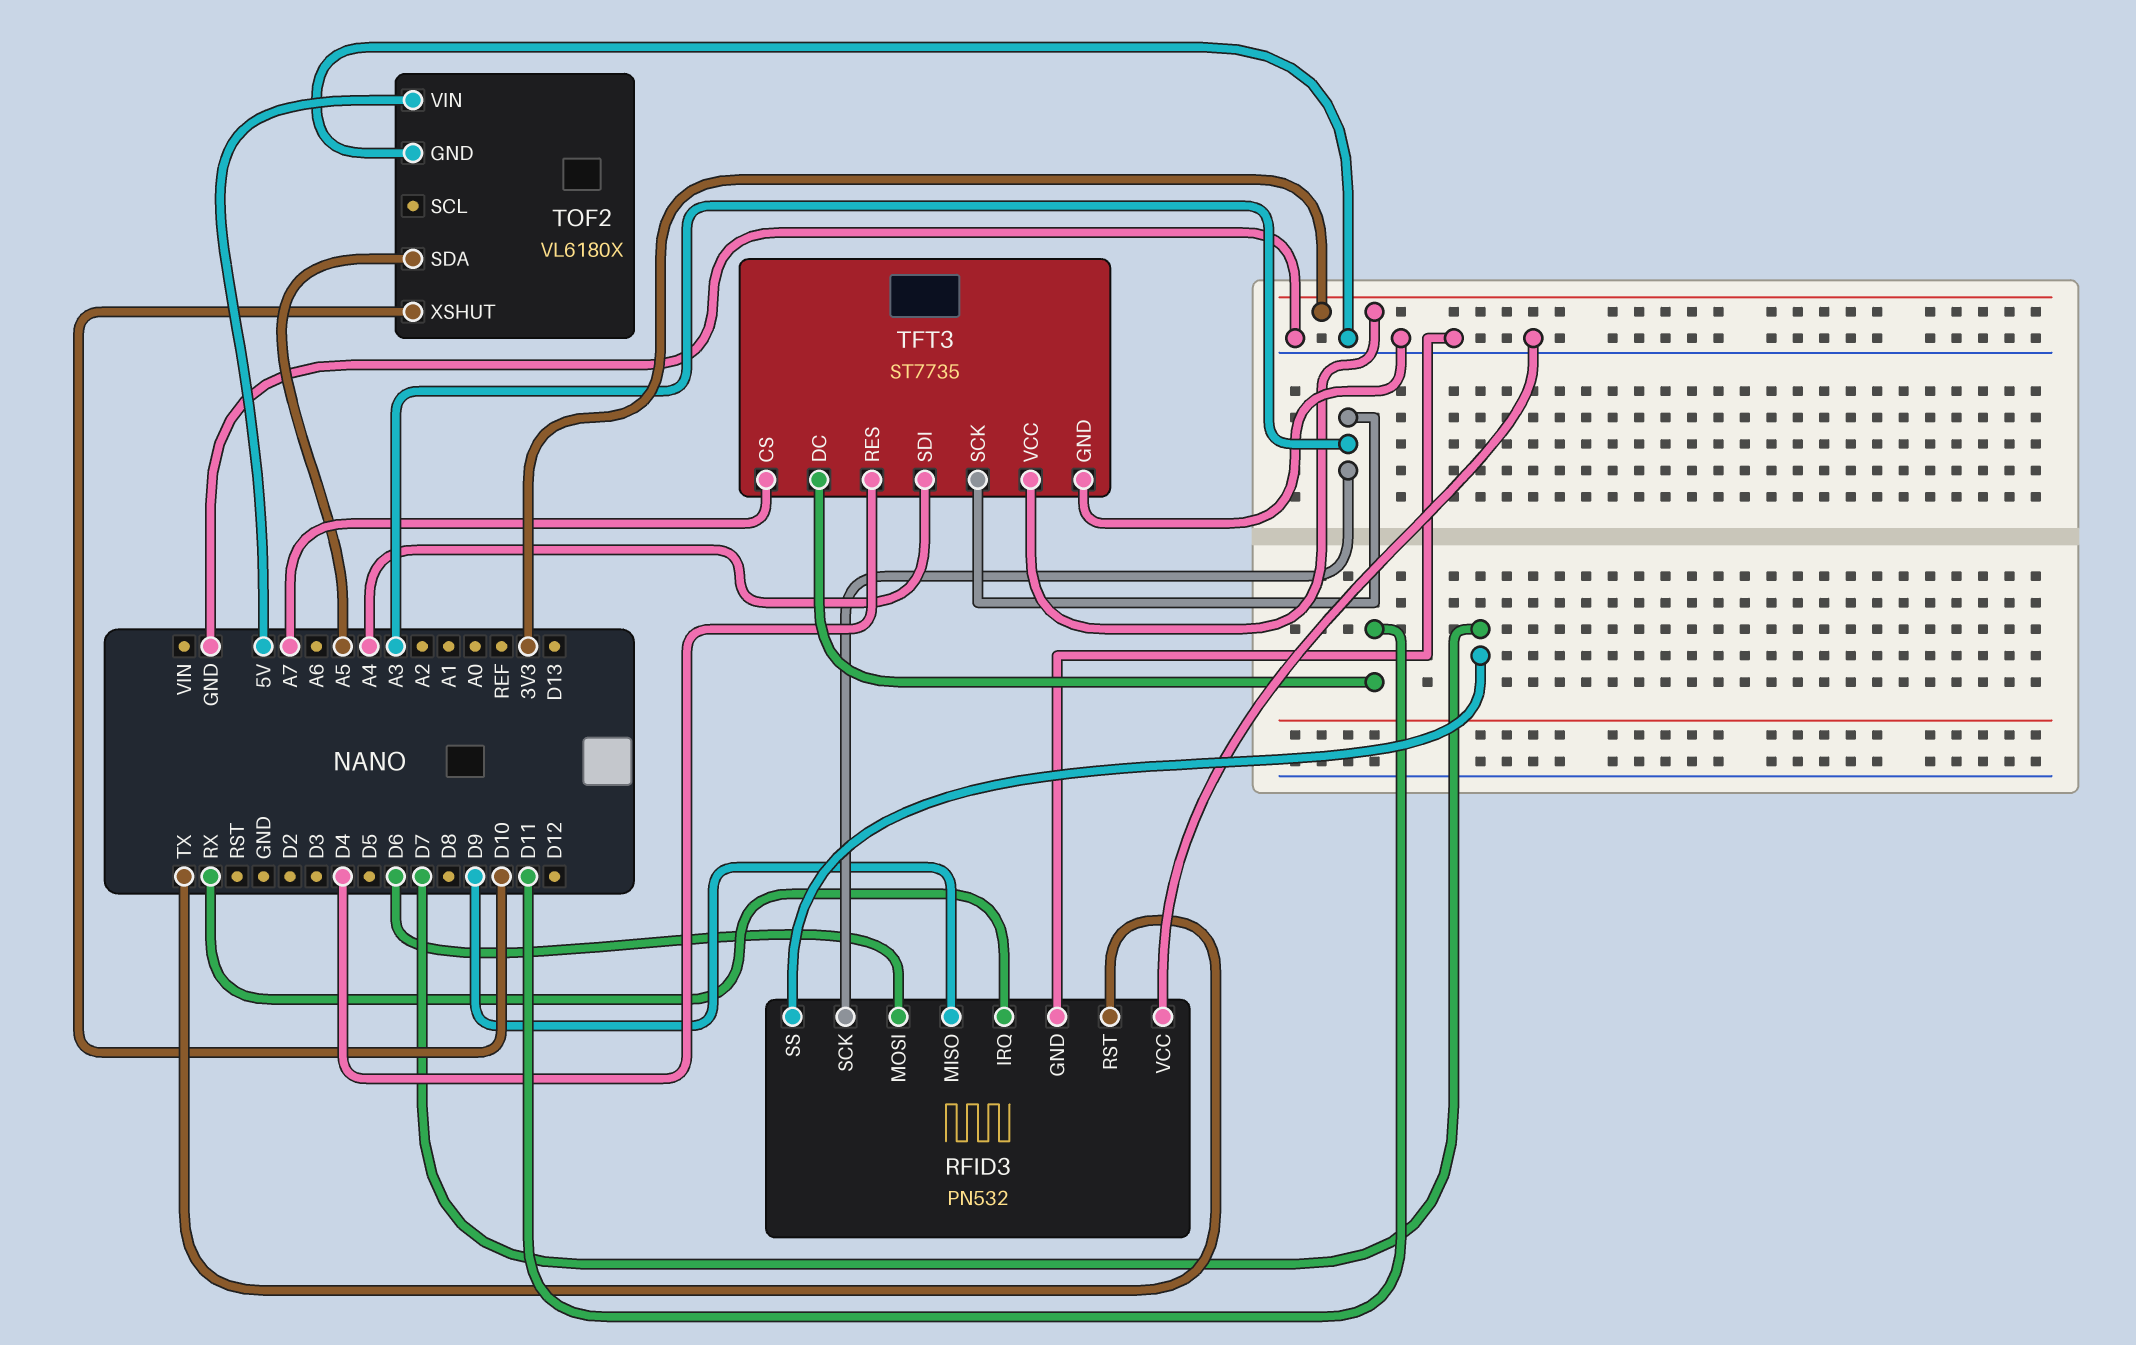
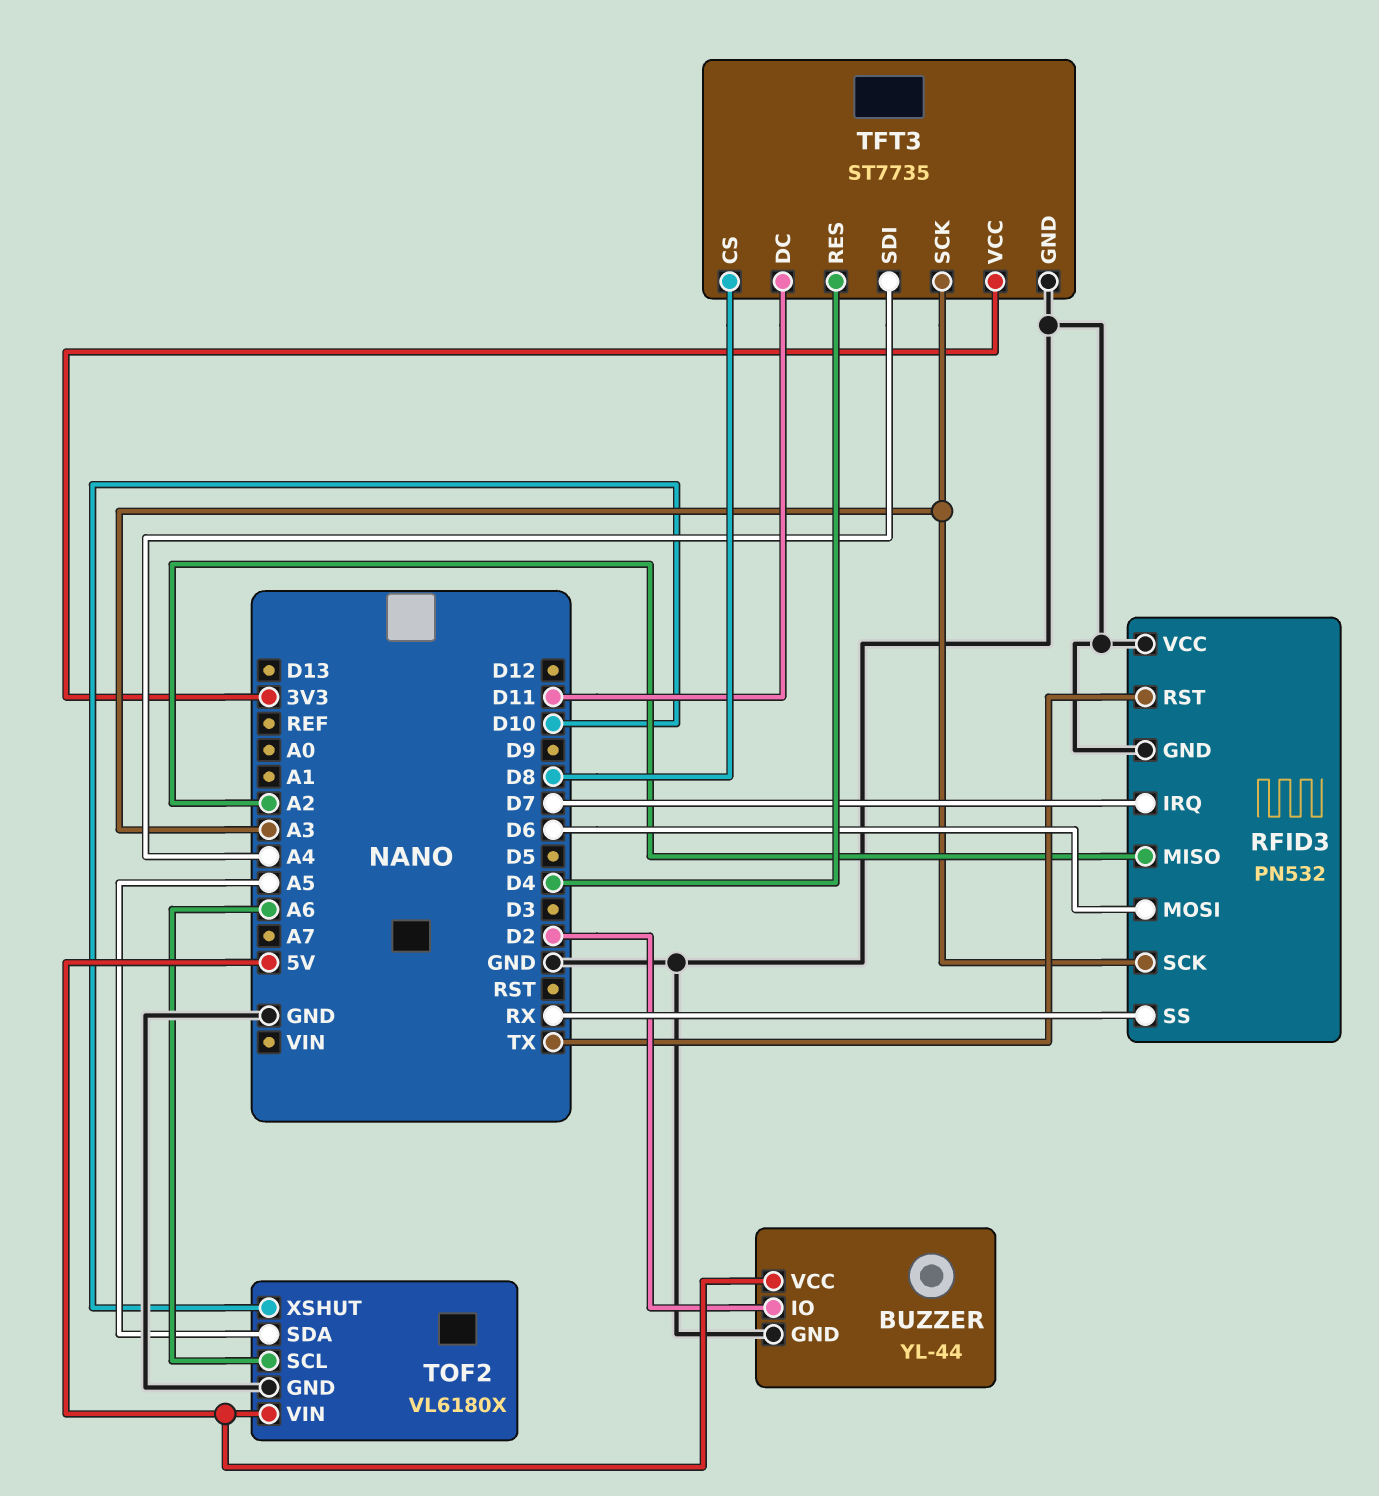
BUZZER: none -> YL-44
BUZZER pin GND: none -> GND
BUZZER pin IO: none -> D2
BUZZER pin VCC: none -> 5V
RFID3 pin IRQ: RX -> D7
RFID3 pin MISO: D9 -> A2
RFID3 pin SS: D7 -> RX
TFT3 pin CS: A7 -> D8
TOF2 pin SCL: none -> A6

